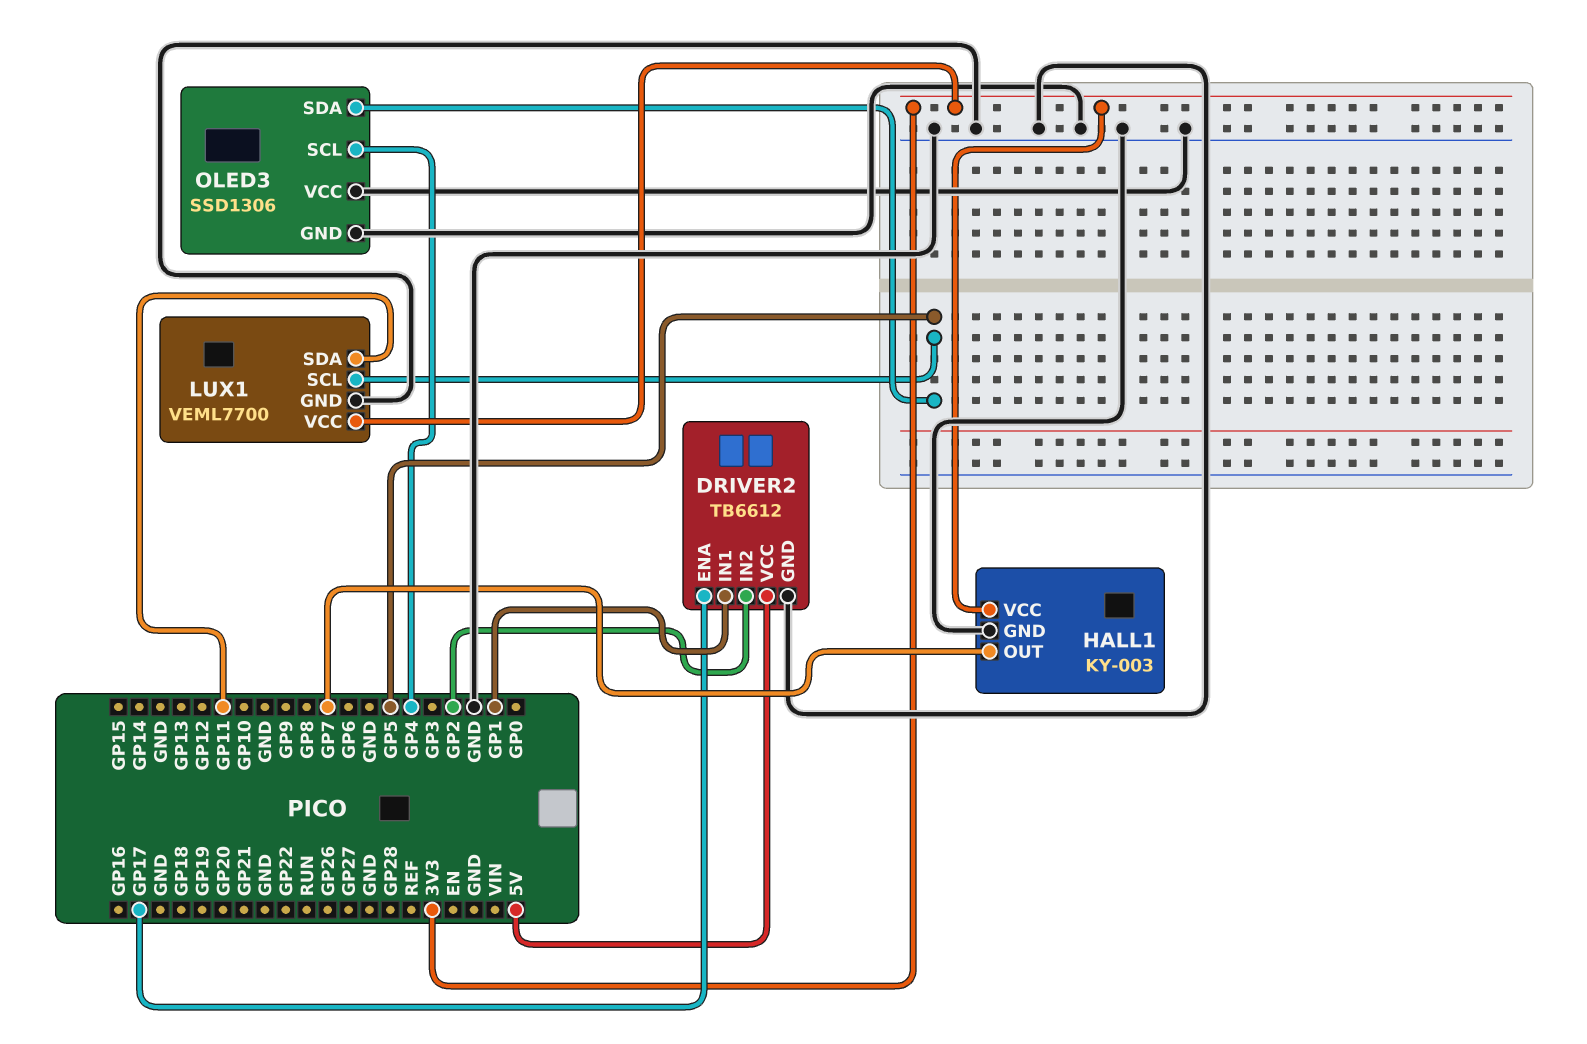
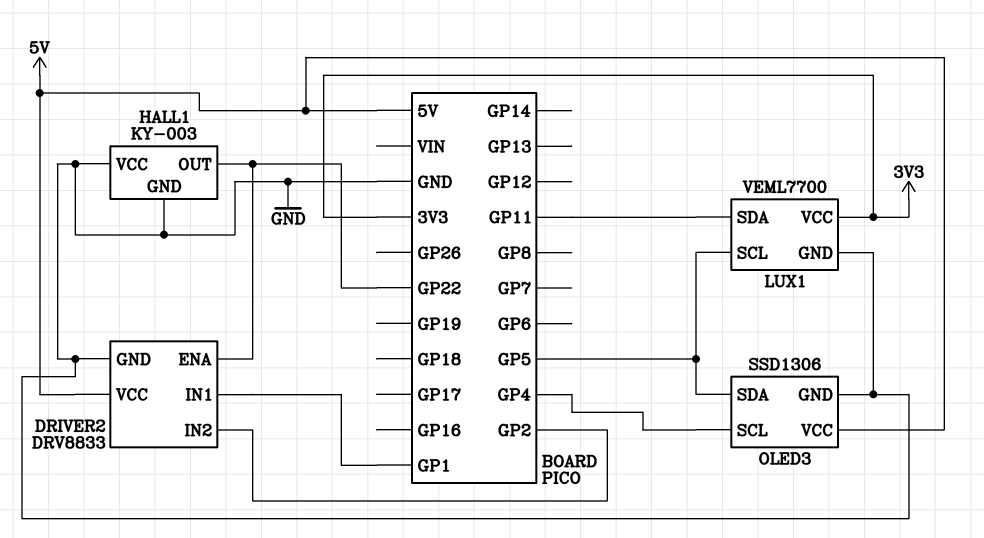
DRIVER2: TB6612 -> DRV8833
DRIVER2 pin ENA: GP17 -> GP22
HALL1 pin OUT: GP7 -> GP22
HALL1 pin VCC: 3V3 -> GND
OLED3 pin VCC: GND -> 5V

